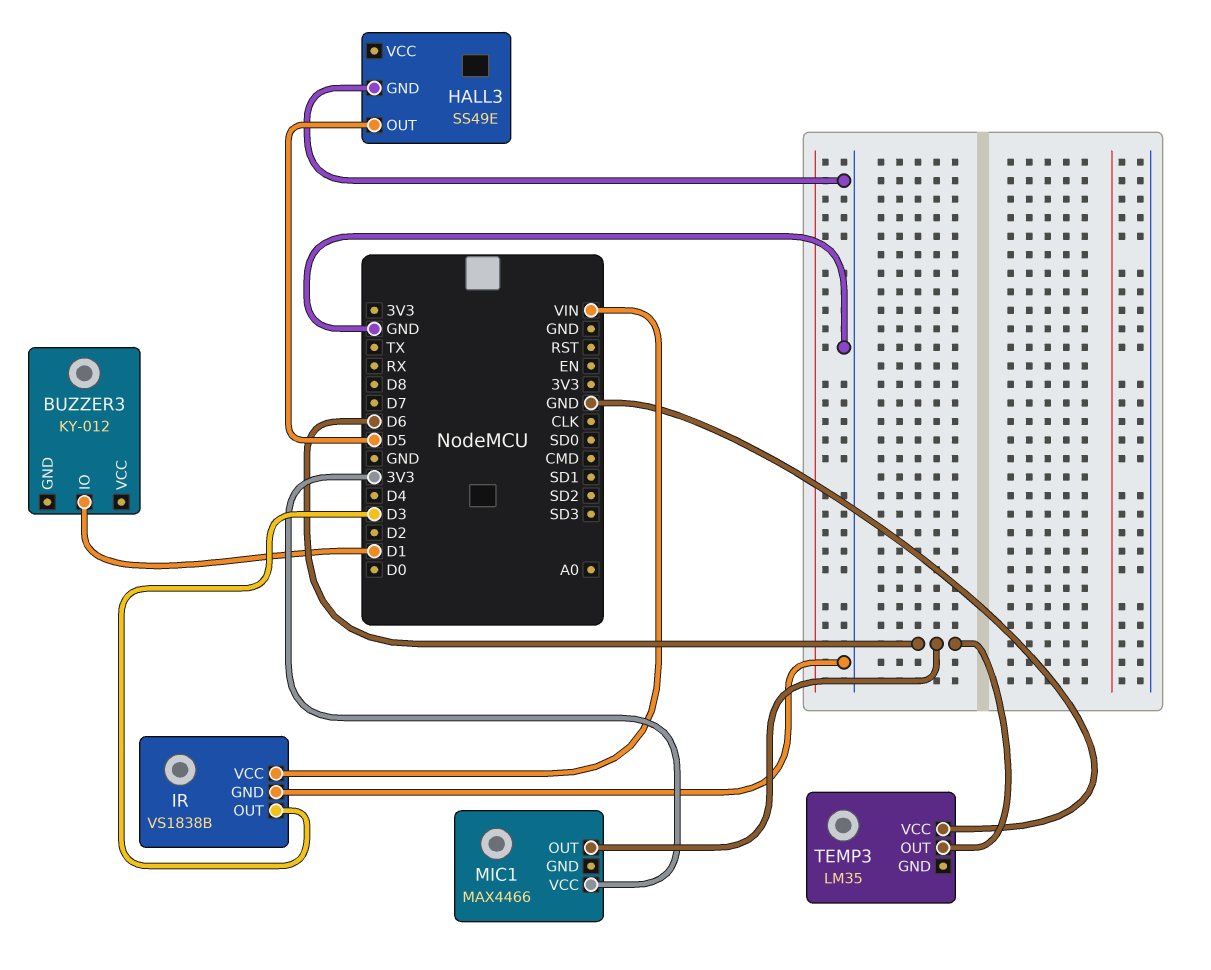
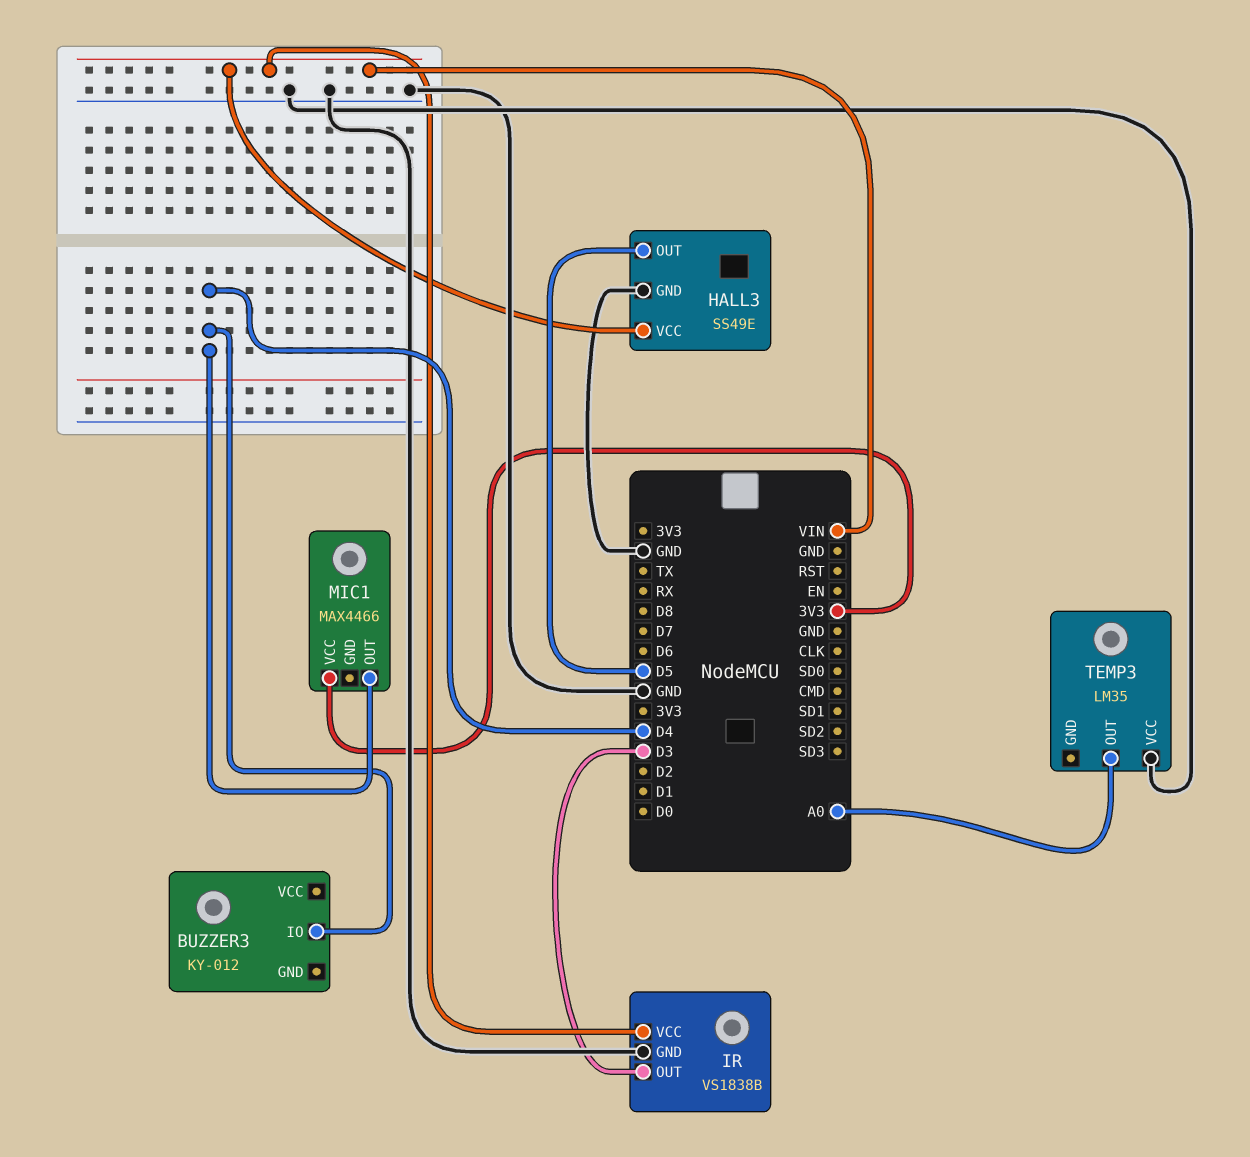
BUZZER3 pin IO: D1 -> D4
HALL3 pin VCC: none -> VIN
MIC1 pin OUT: D6 -> D4
TEMP3 pin OUT: D6 -> A0

